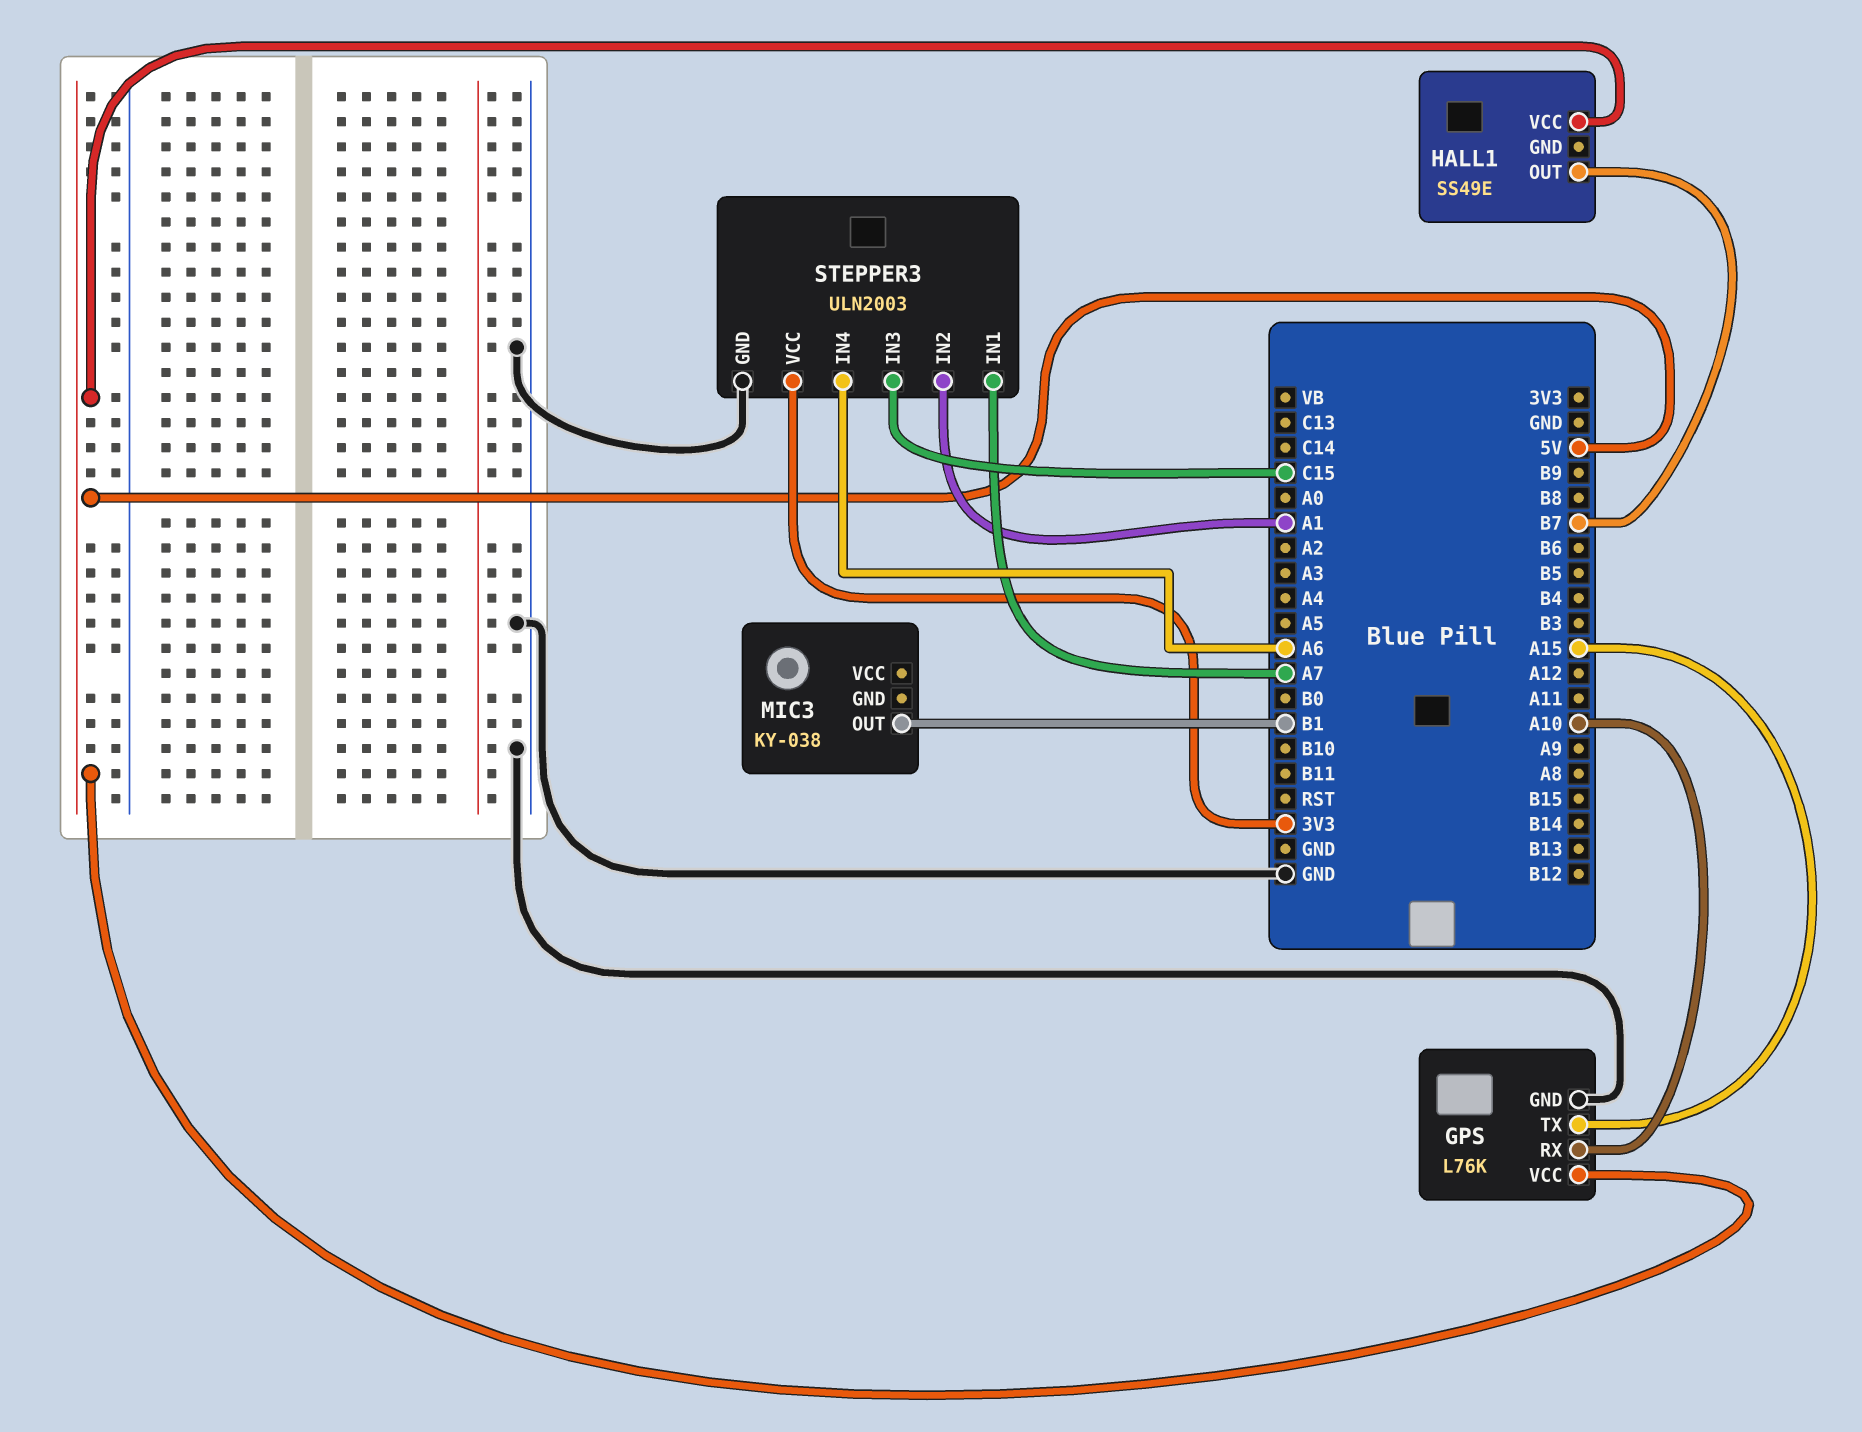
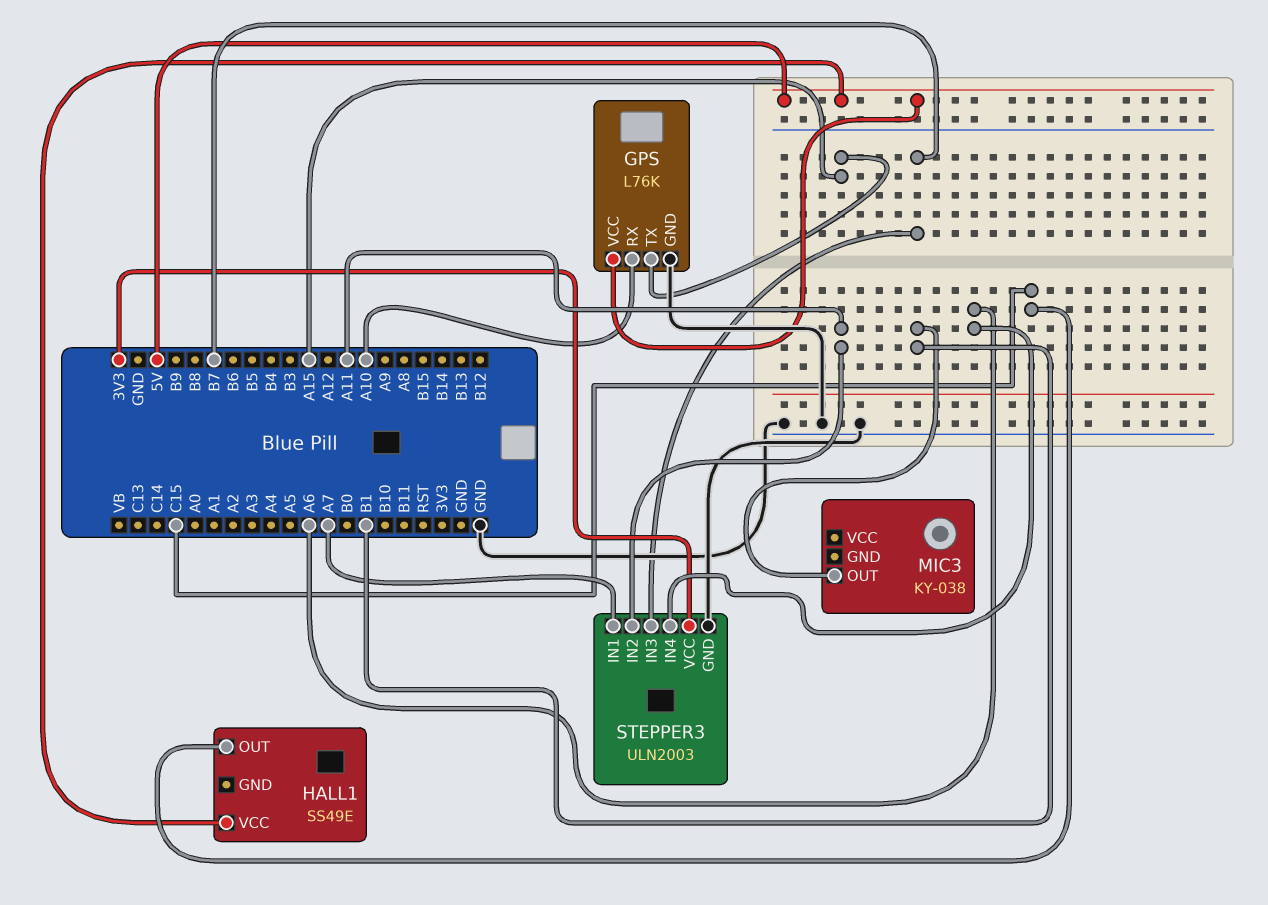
HALL1 pin OUT: B7 -> C15
STEPPER3 pin IN2: A1 -> A11
STEPPER3 pin IN3: C15 -> B7

